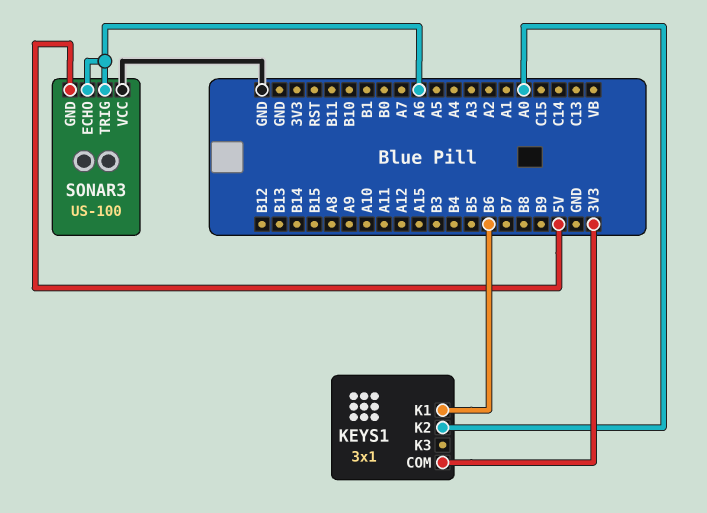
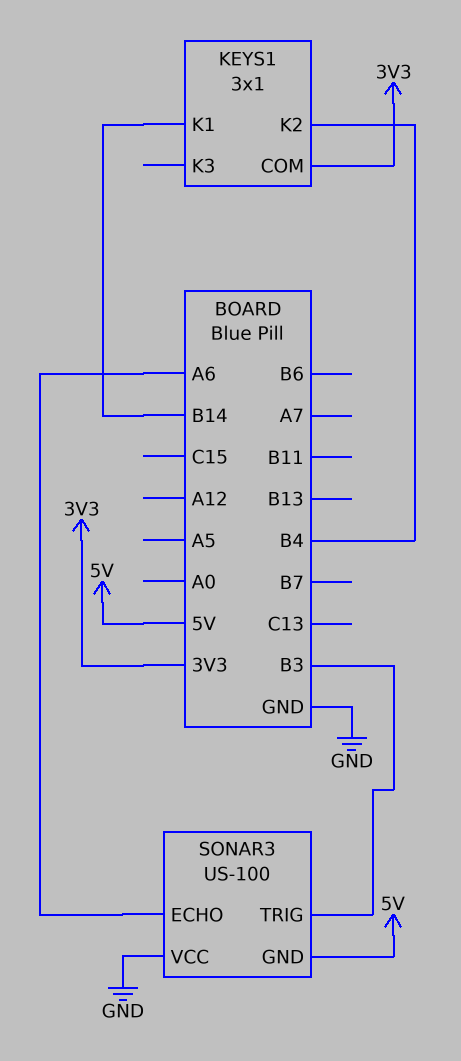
KEYS1 pin K1: B6 -> B14
KEYS1 pin K2: A0 -> B4
SONAR3 pin TRIG: A6 -> B3

